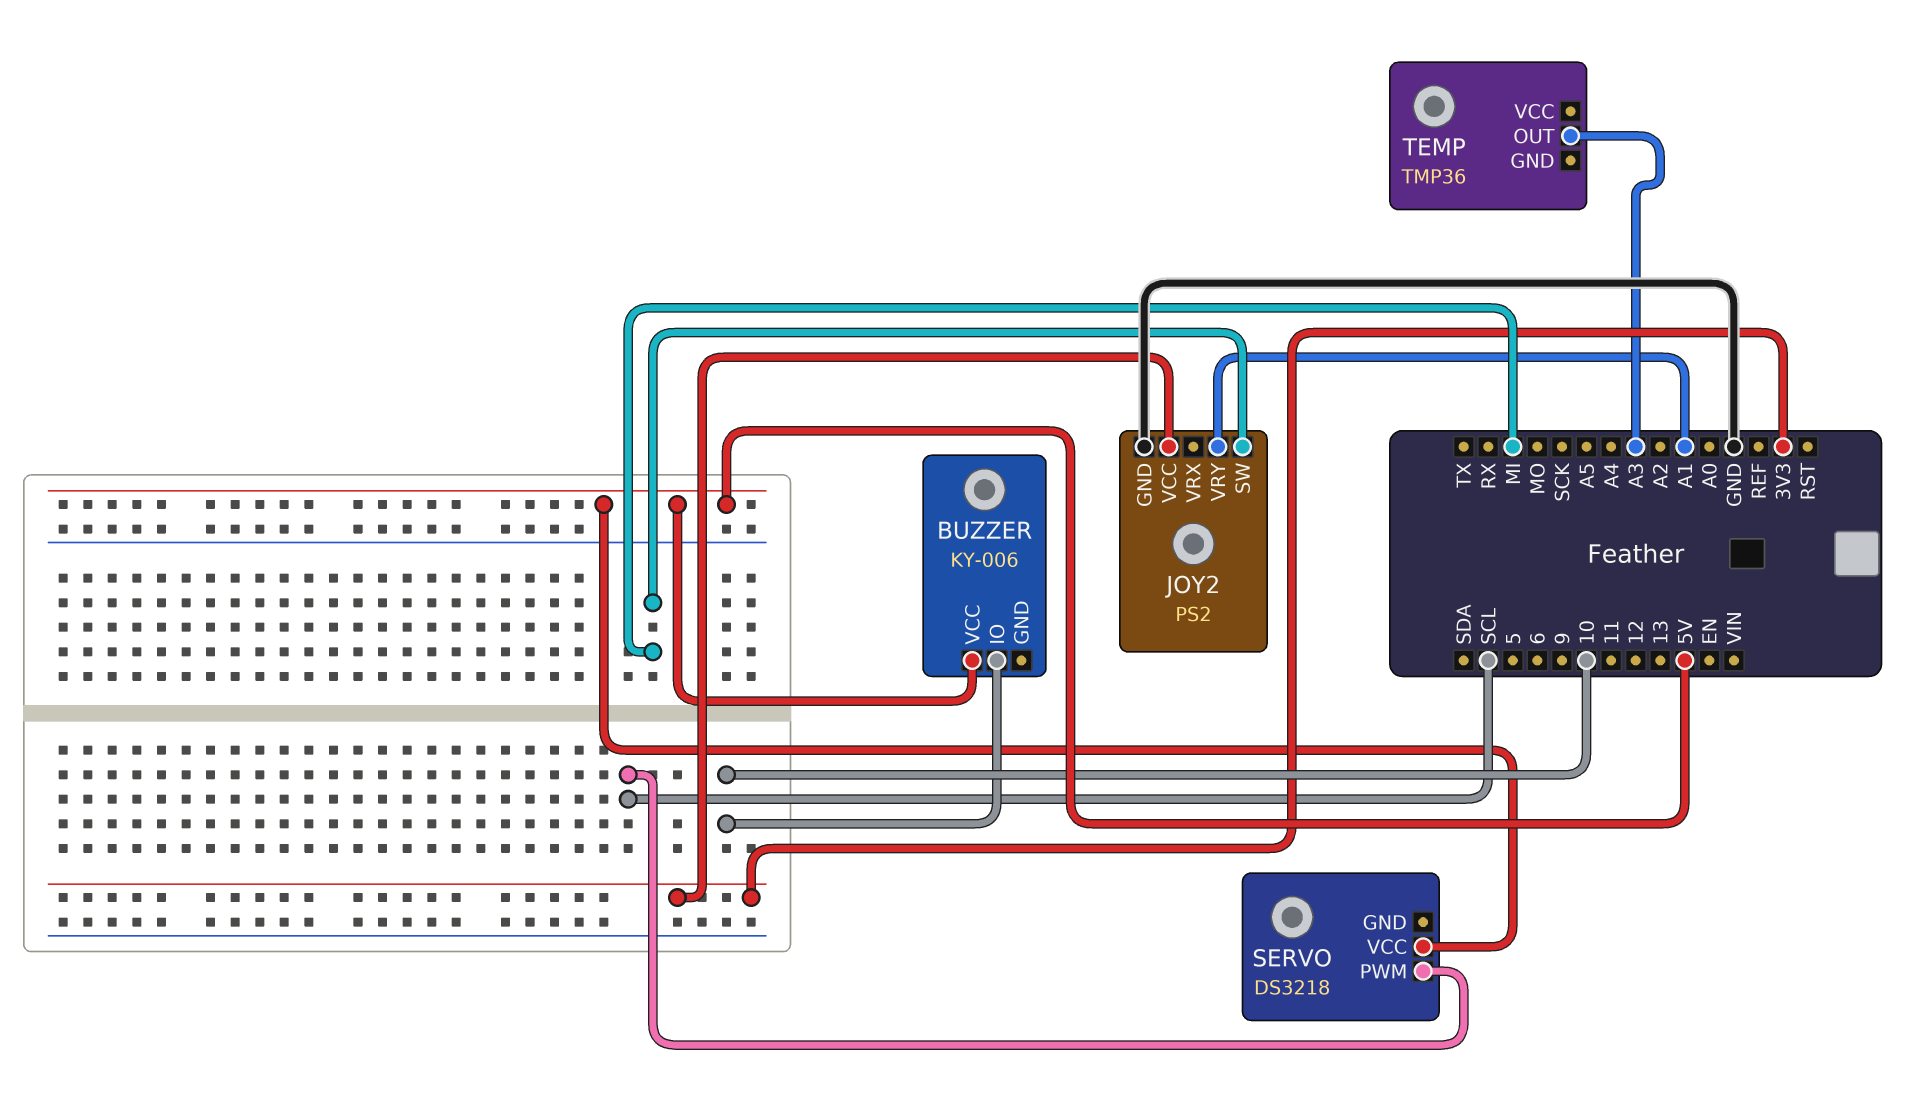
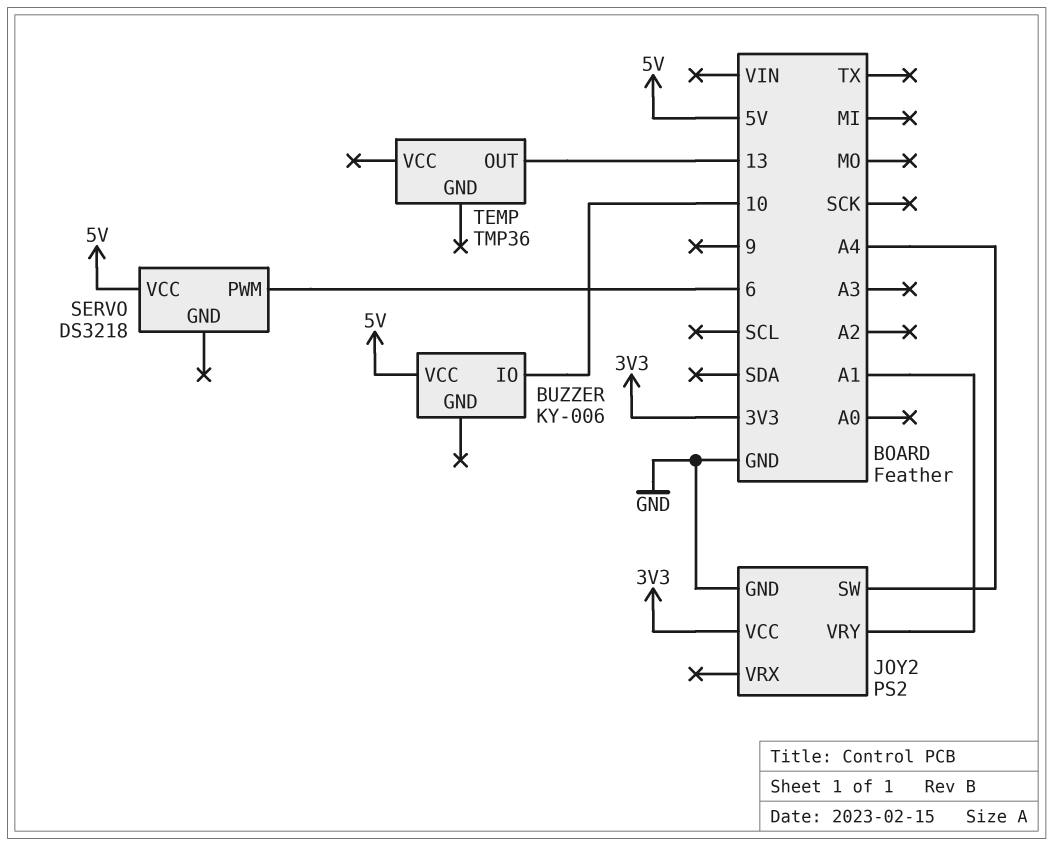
JOY2 pin SW: MI -> A4
SERVO pin PWM: SCL -> 6
TEMP pin OUT: A3 -> 13

